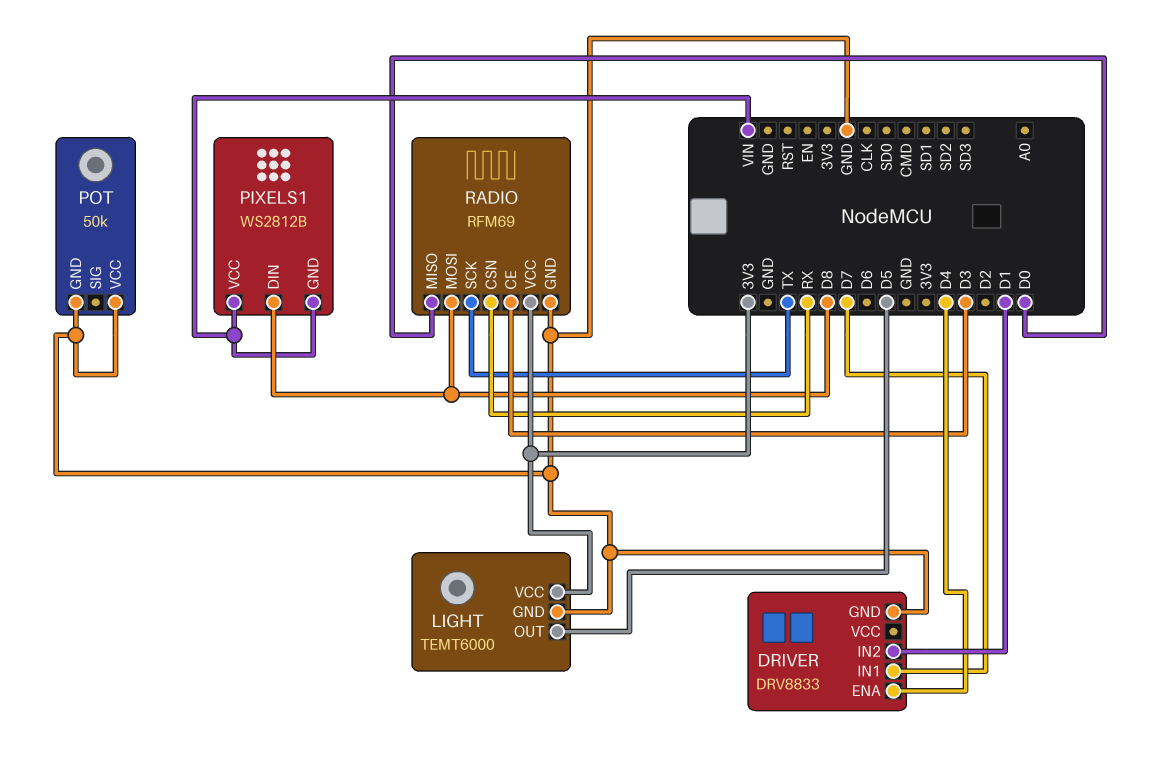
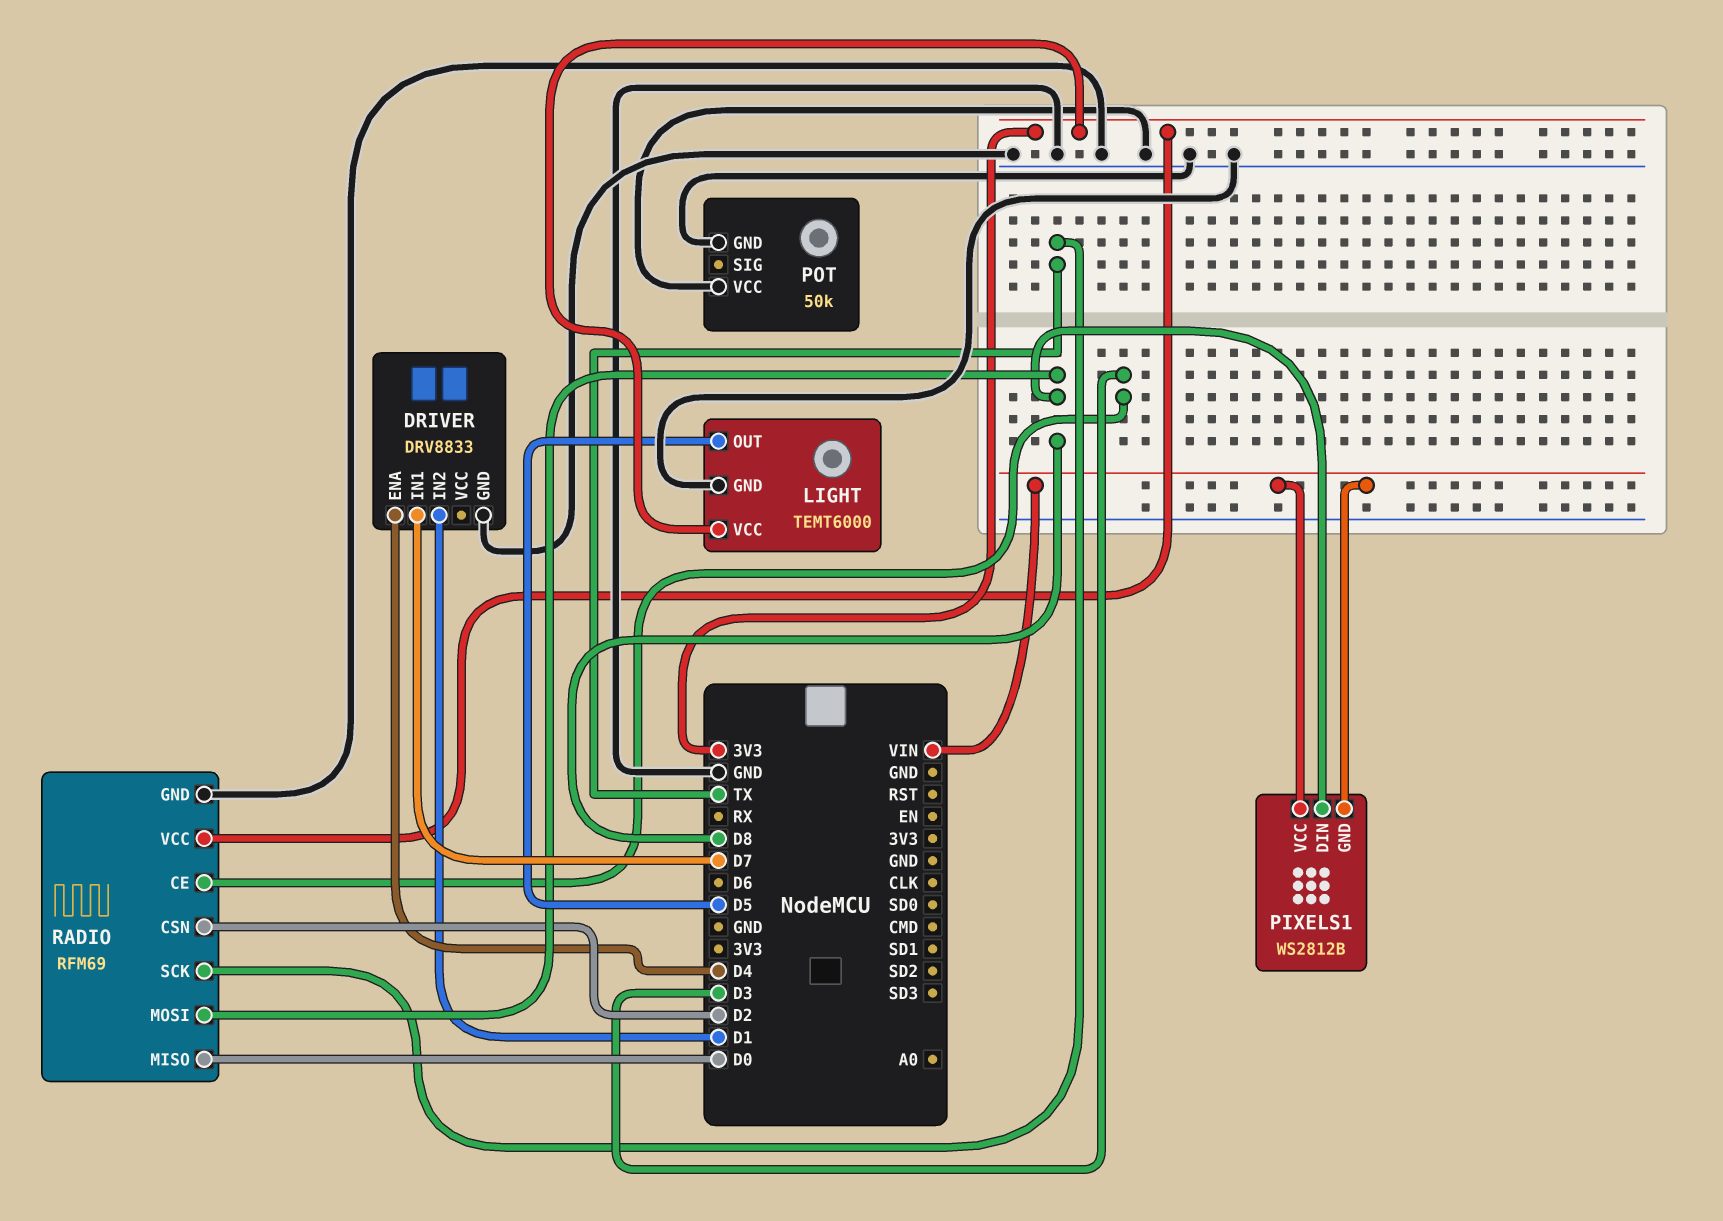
RADIO pin CSN: RX -> D2

